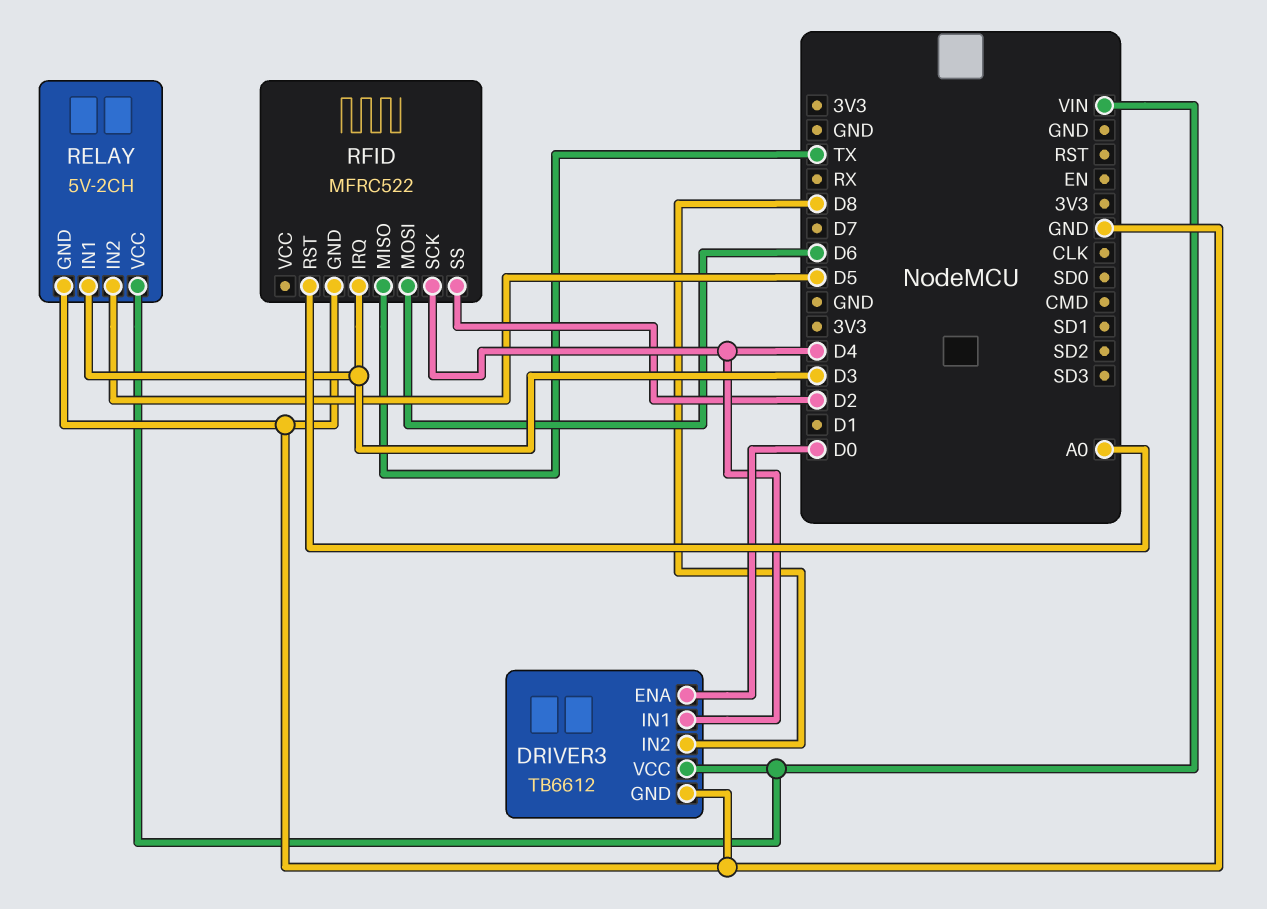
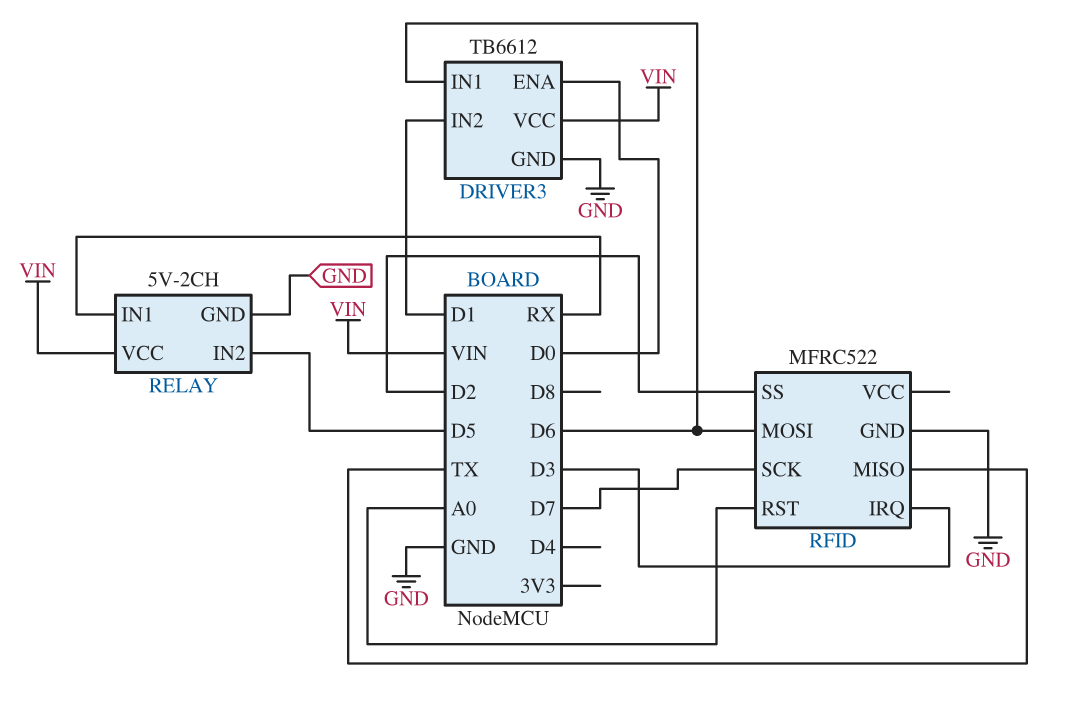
DRIVER3 pin IN1: D4 -> D6
DRIVER3 pin IN2: D8 -> D1
RELAY pin IN1: D3 -> RX
RFID pin SCK: D4 -> D7

